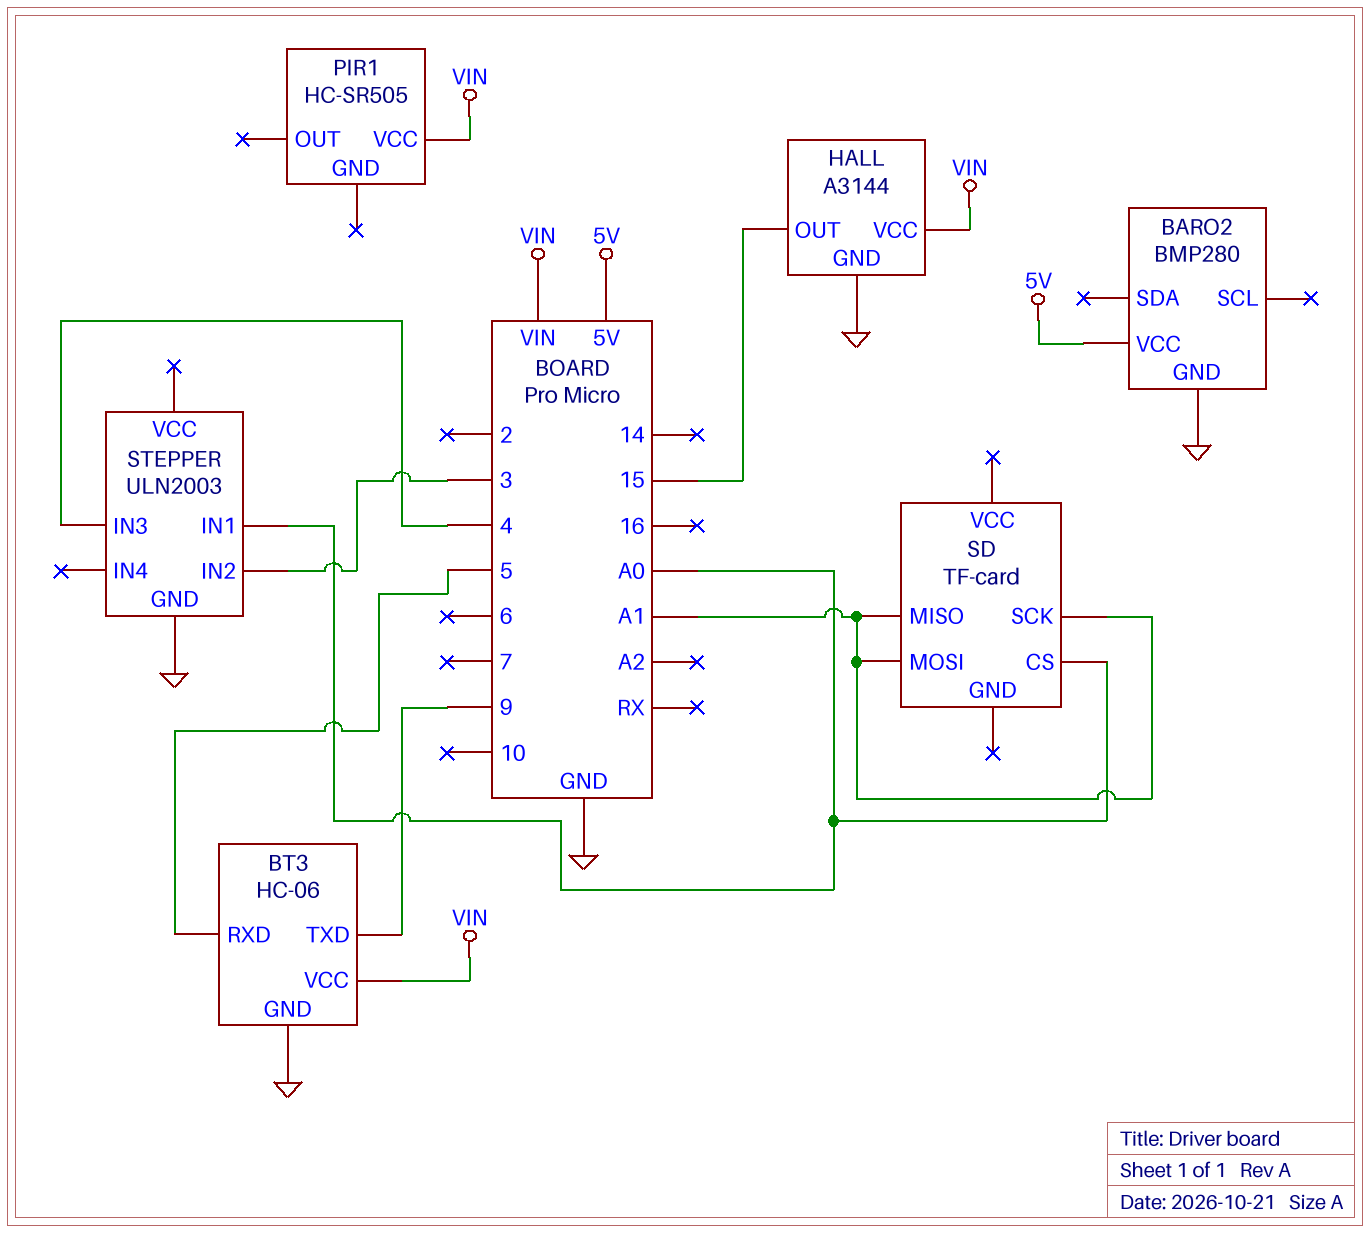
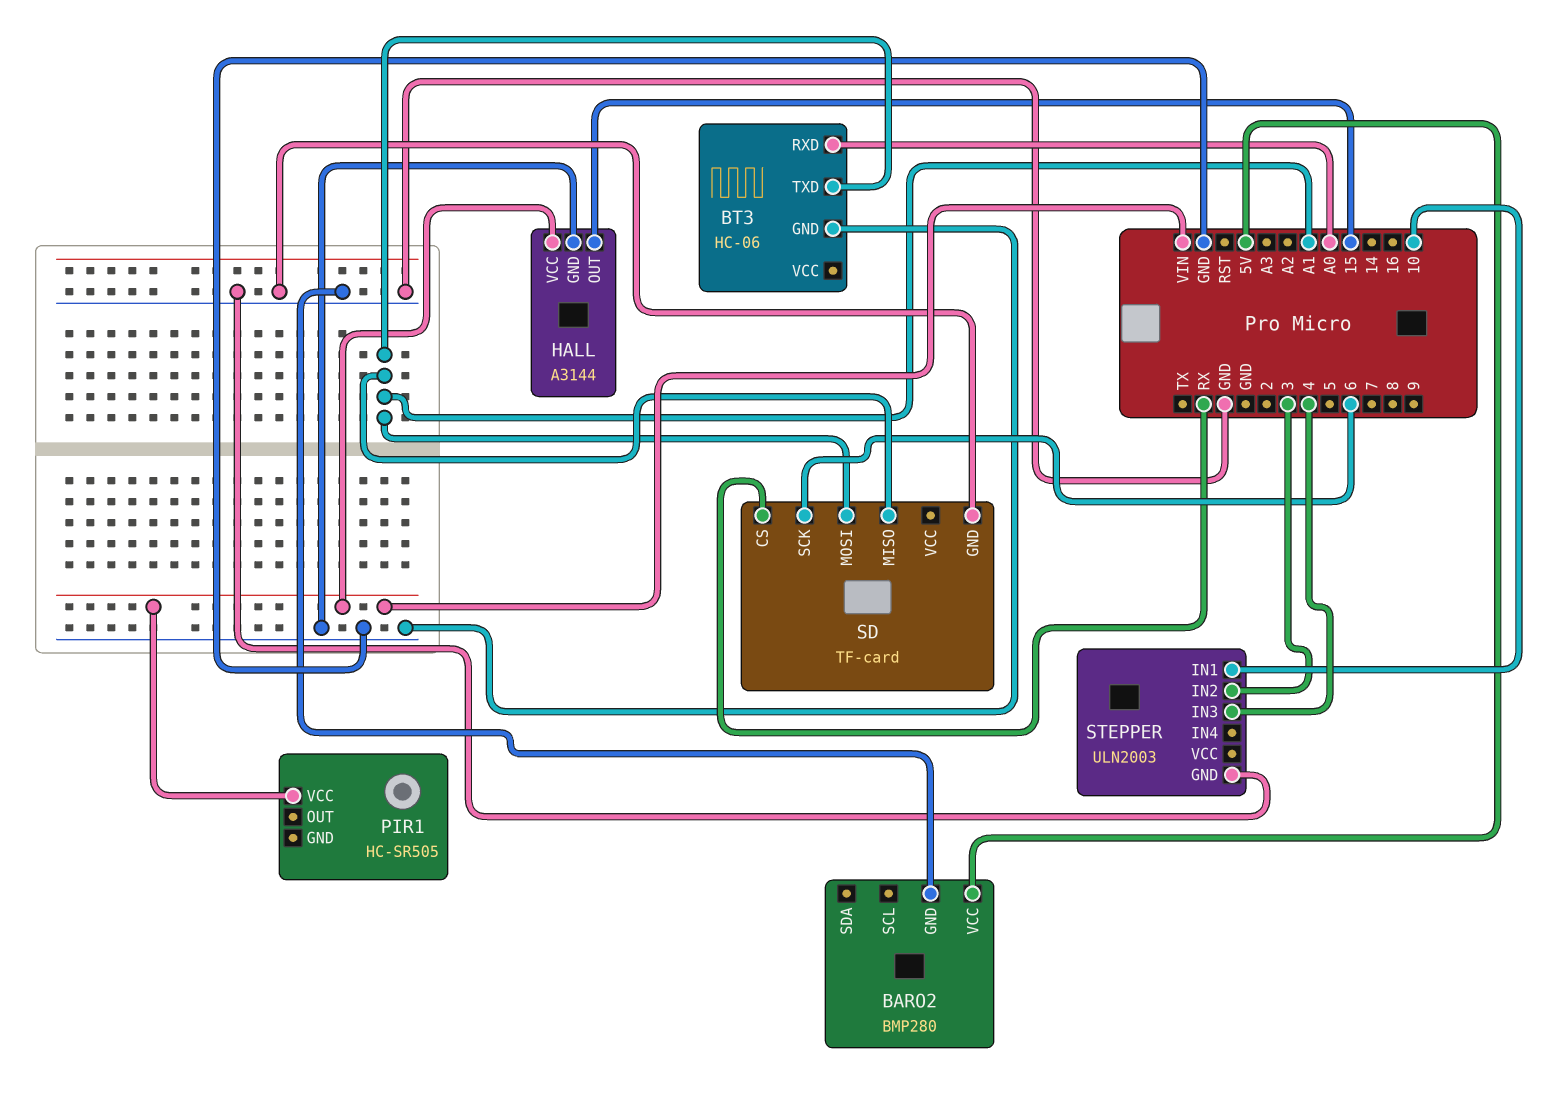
BT3 pin RXD: 5 -> A0
BT3 pin TXD: 9 -> A1
BT3 pin VCC: VIN -> none
SD pin CS: A0 -> RX
SD pin GND: none -> GND
SD pin SCK: A1 -> 6
STEPPER pin IN1: A0 -> 10

